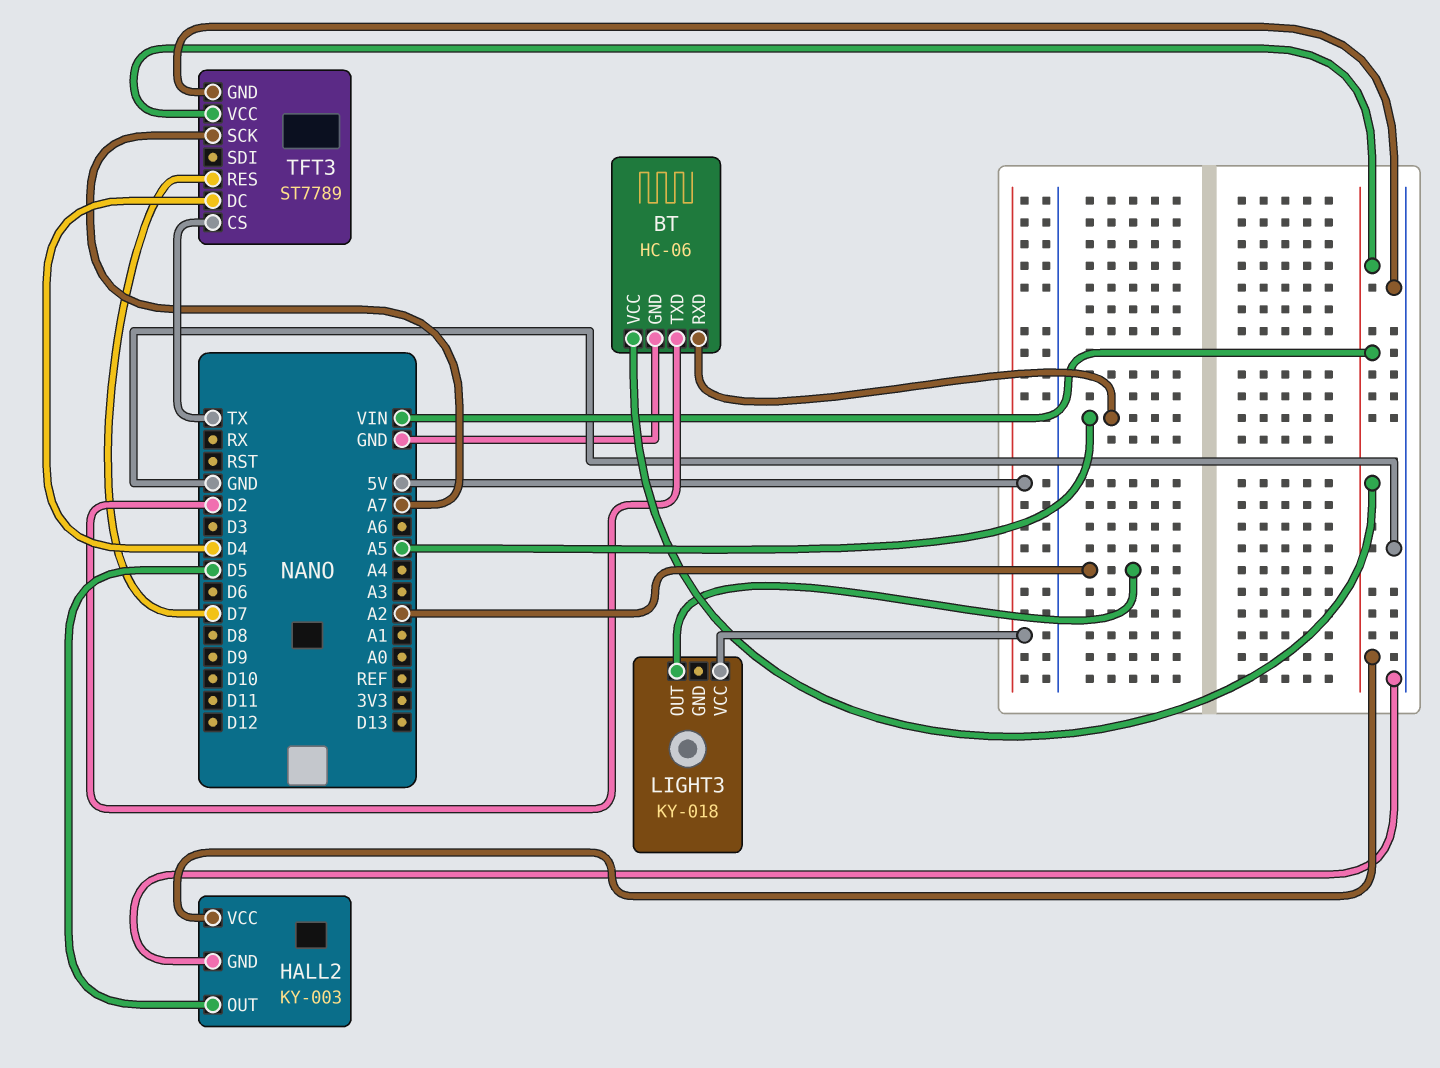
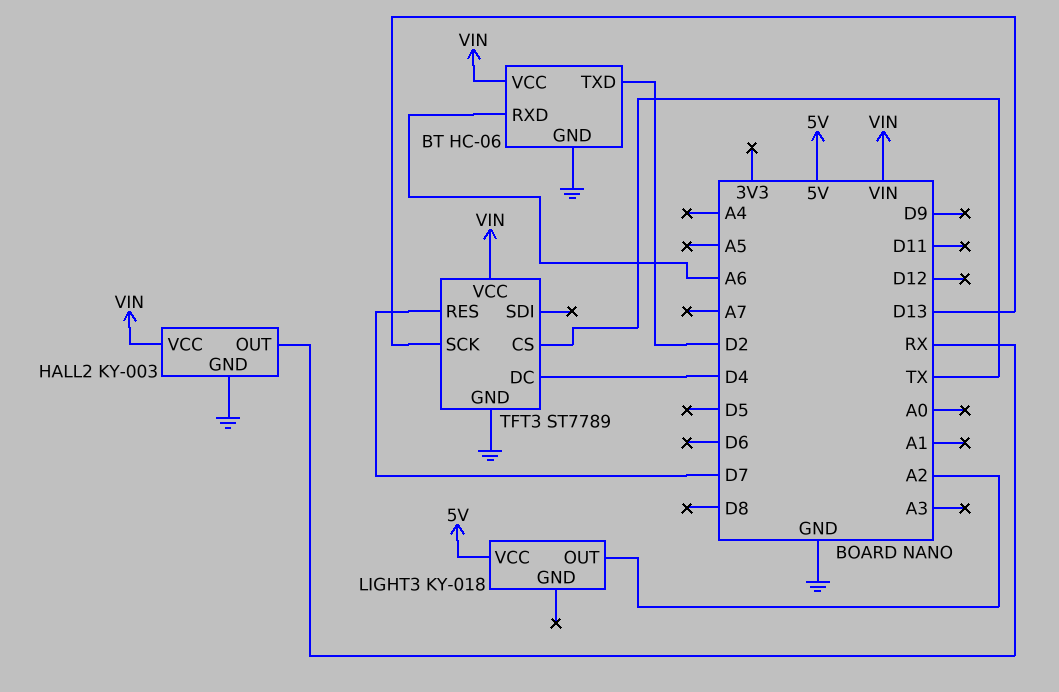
BT pin RXD: A5 -> A6
HALL2 pin OUT: D5 -> RX
TFT3 pin SCK: A7 -> D13

